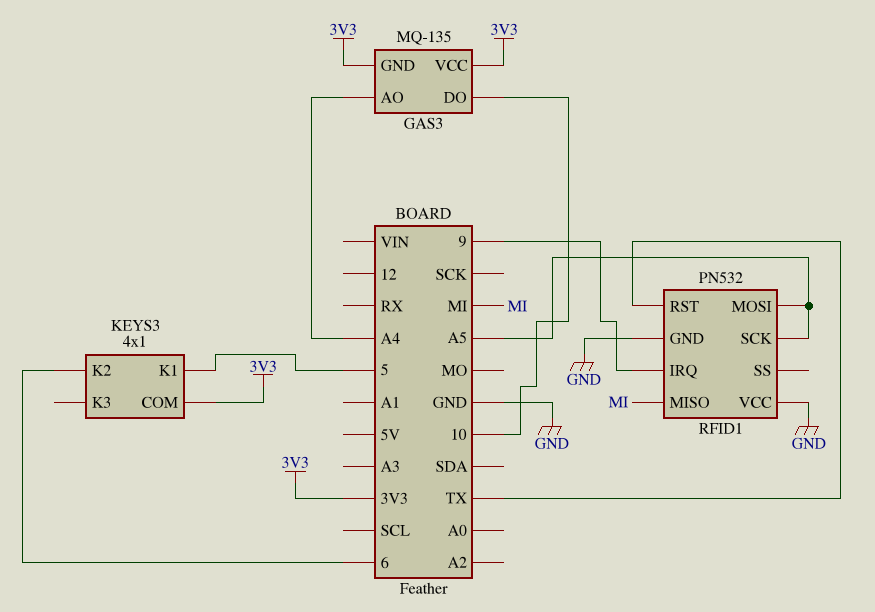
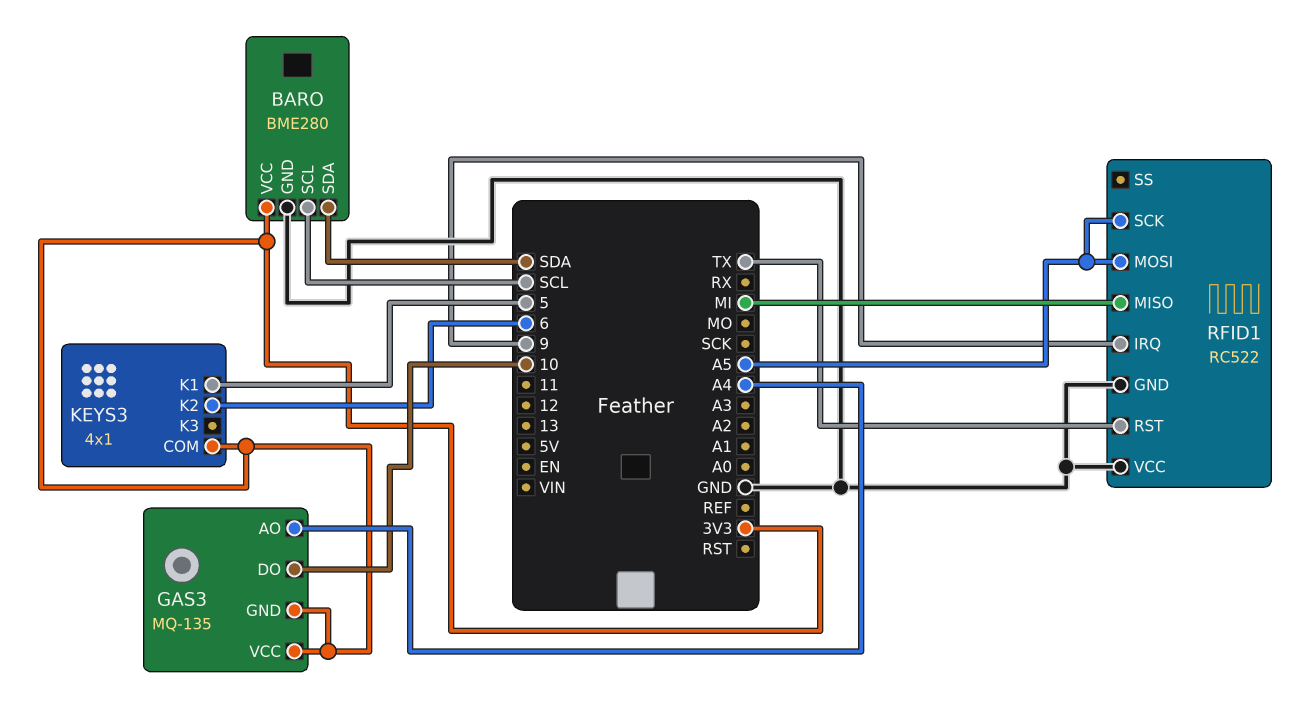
BARO: none -> BME280
BARO pin GND: none -> GND
BARO pin SCL: none -> SCL
BARO pin SDA: none -> SDA
BARO pin VCC: none -> 3V3
RFID1: PN532 -> RC522

